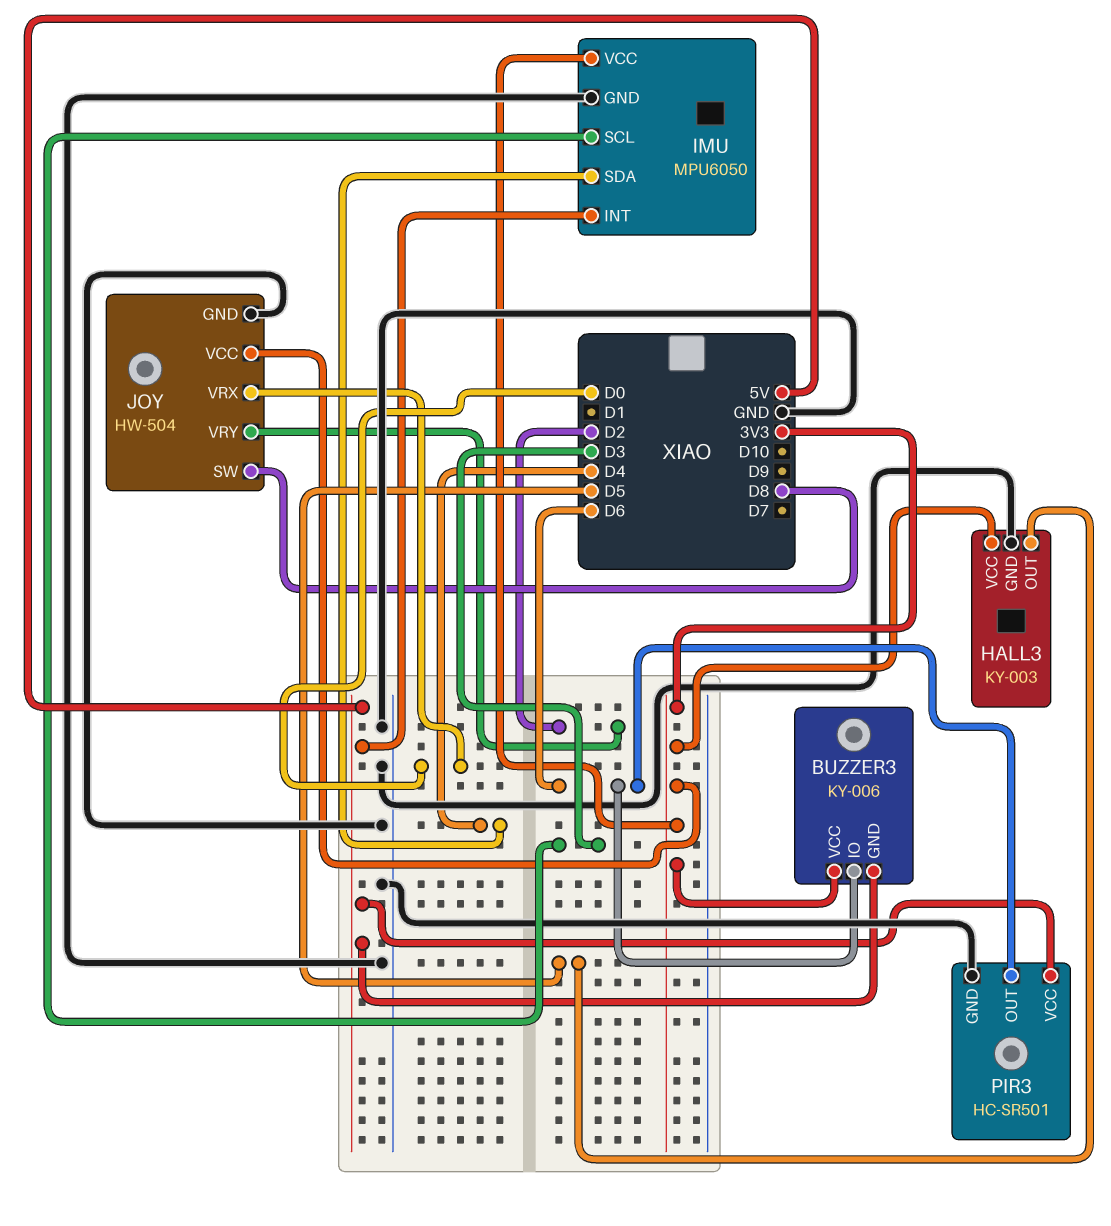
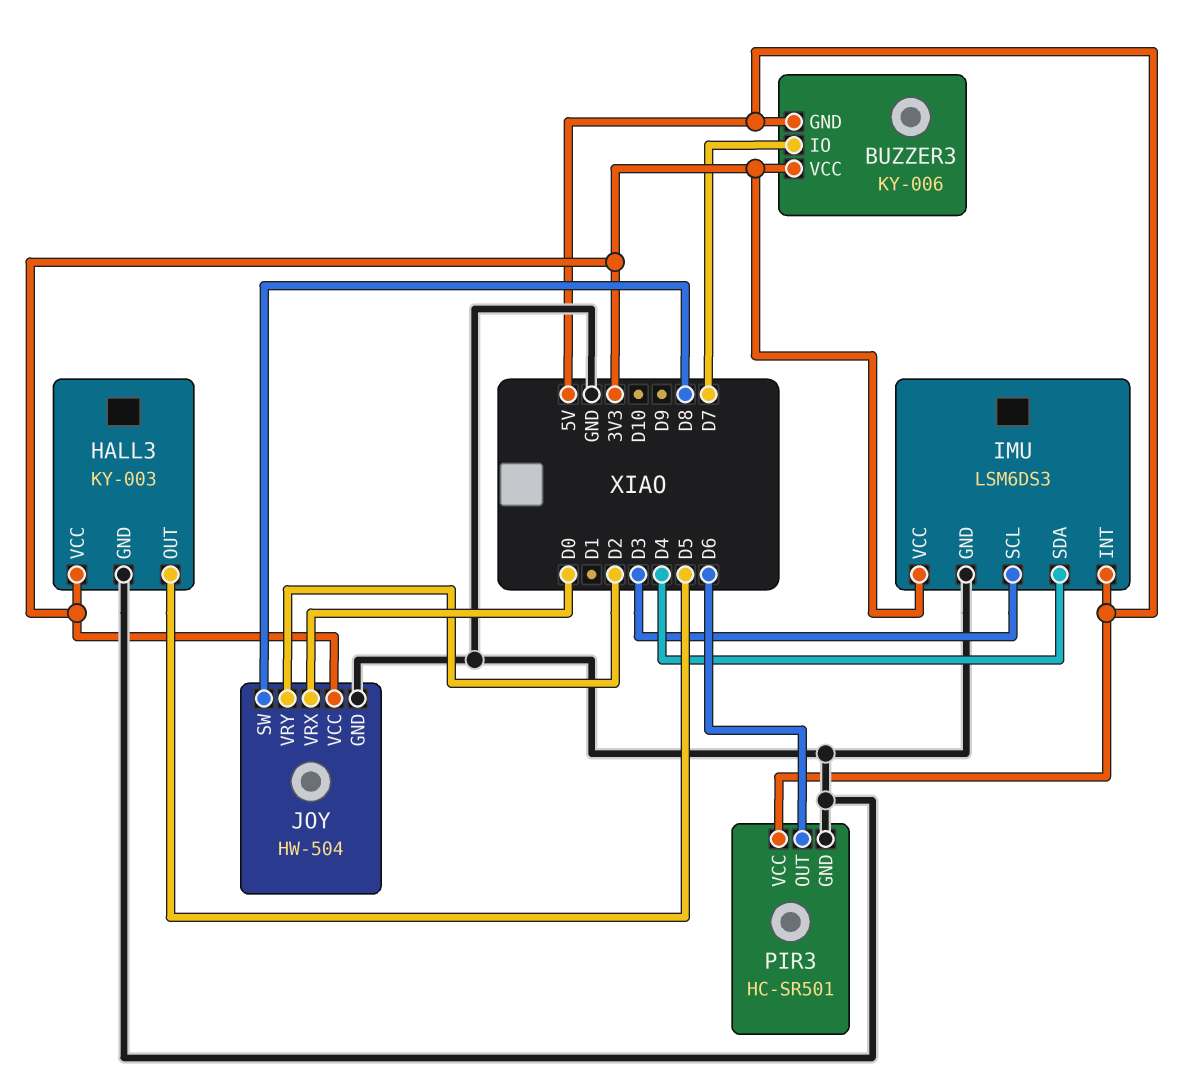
BUZZER3 pin IO: D6 -> D7
IMU: MPU6050 -> LSM6DS3

